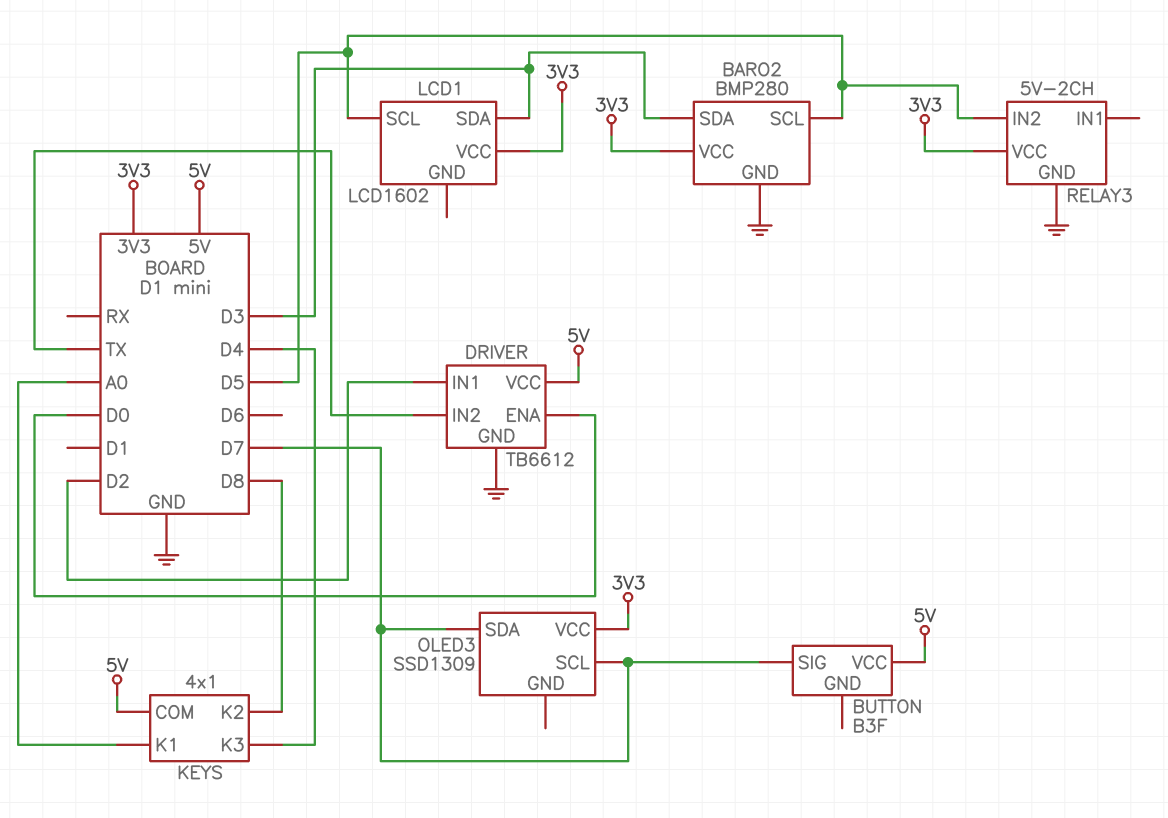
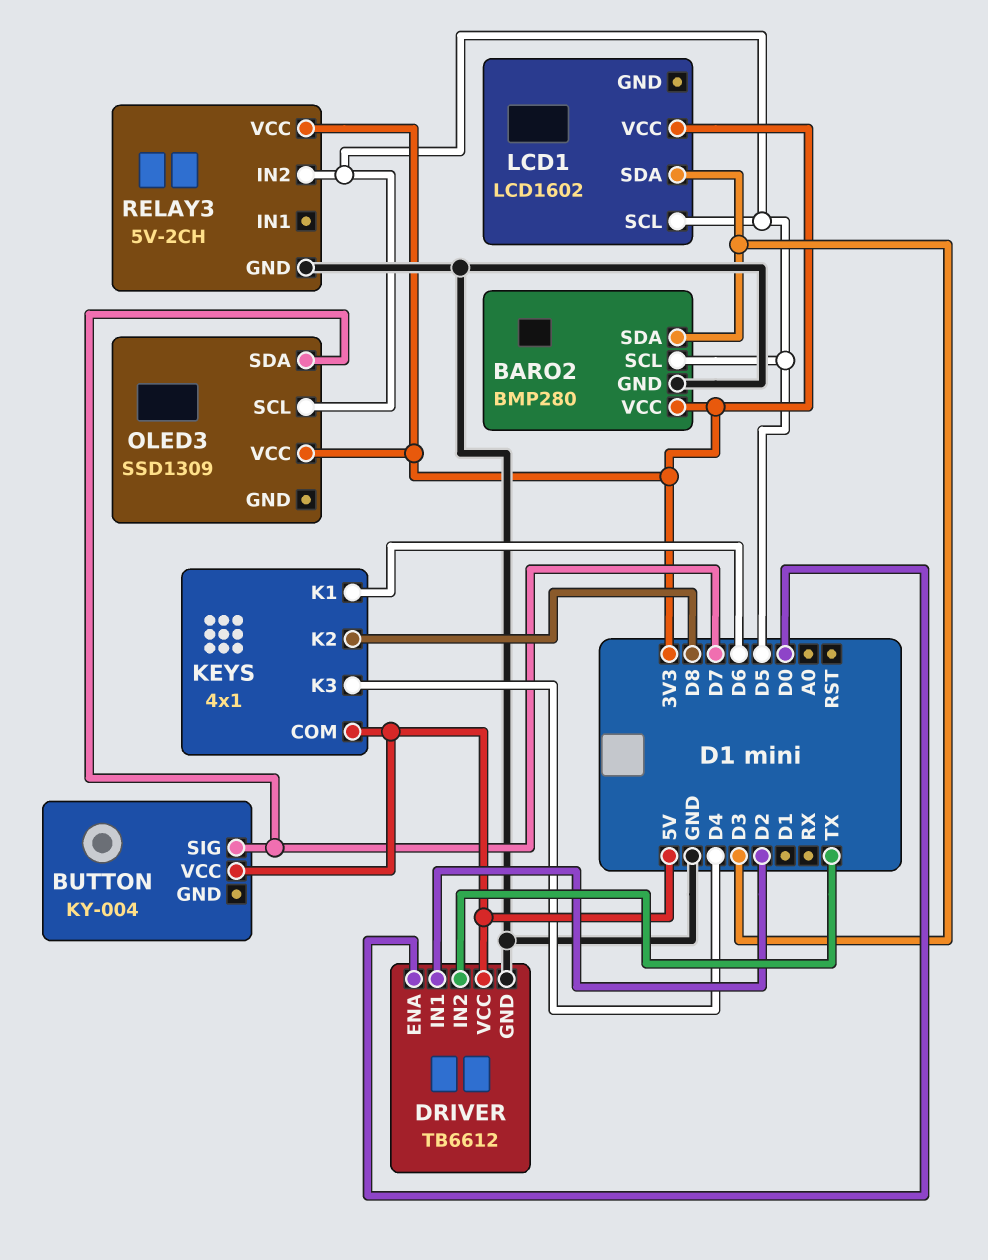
BUTTON: B3F -> KY-004
KEYS pin K1: A0 -> D6
OLED3 pin SCL: D7 -> D5

